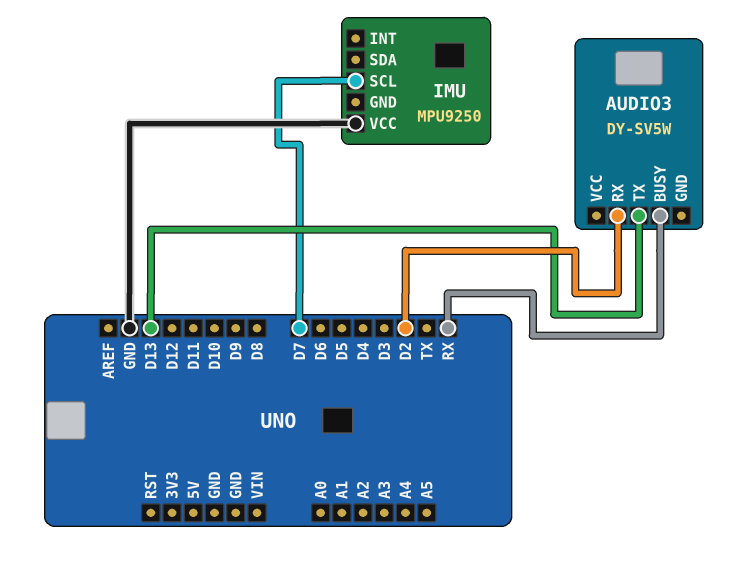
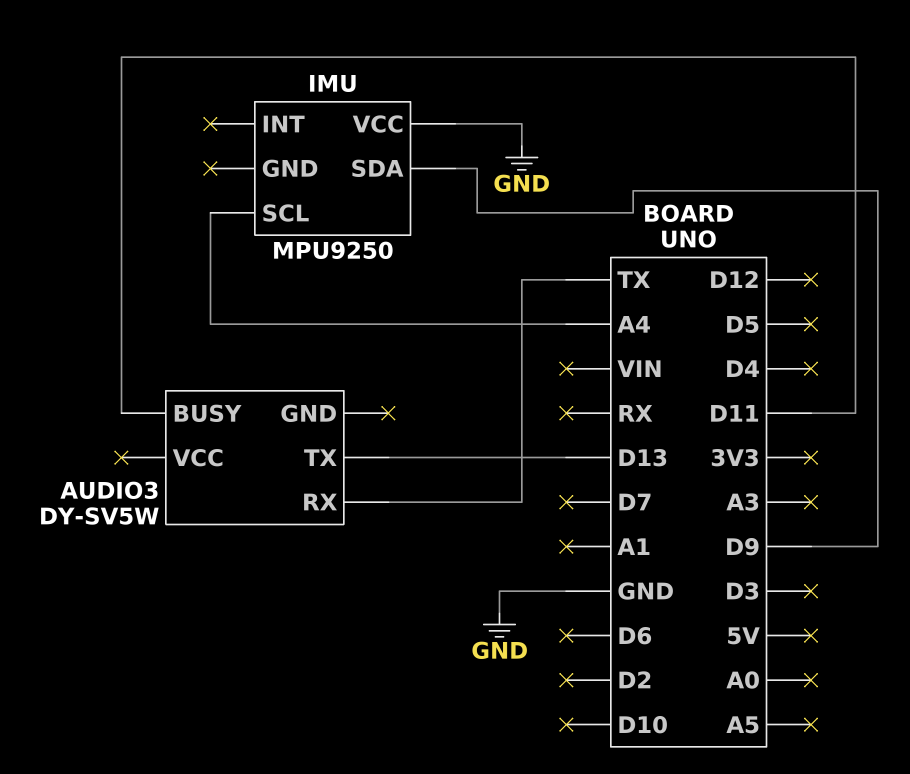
AUDIO3 pin BUSY: RX -> D11
AUDIO3 pin RX: D2 -> TX
IMU pin SCL: D7 -> A4
IMU pin SDA: none -> D9

